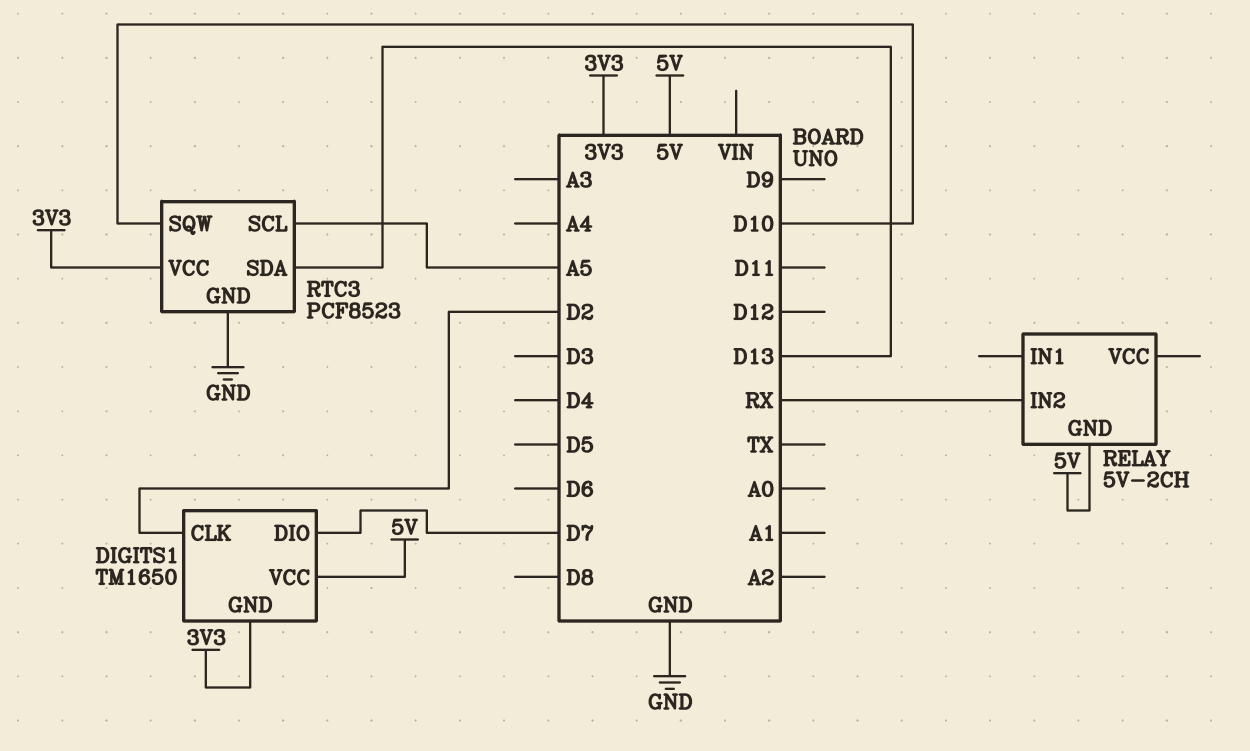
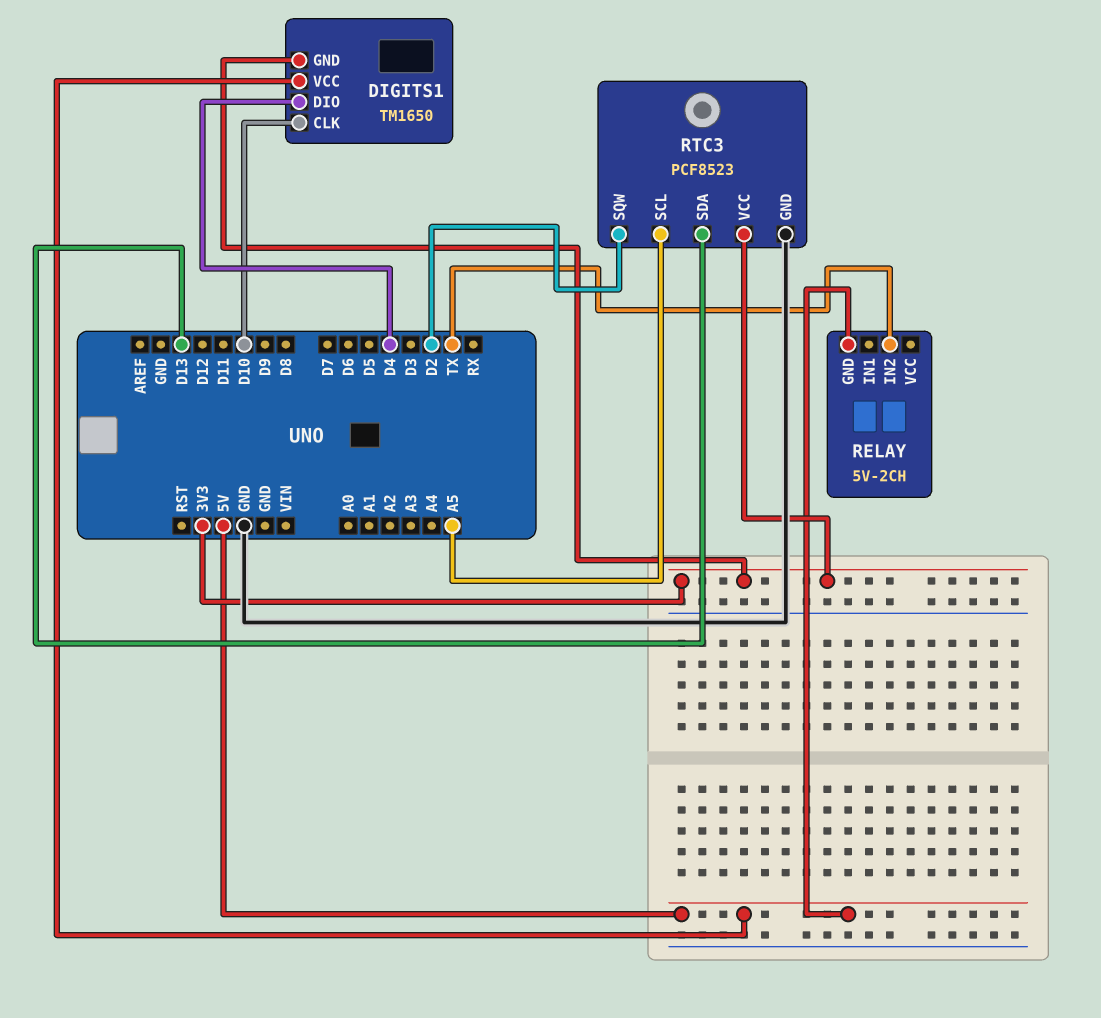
DIGITS1 pin CLK: D2 -> D10
DIGITS1 pin DIO: D7 -> D4
RELAY pin IN2: RX -> TX
RTC3 pin SQW: D10 -> D2

